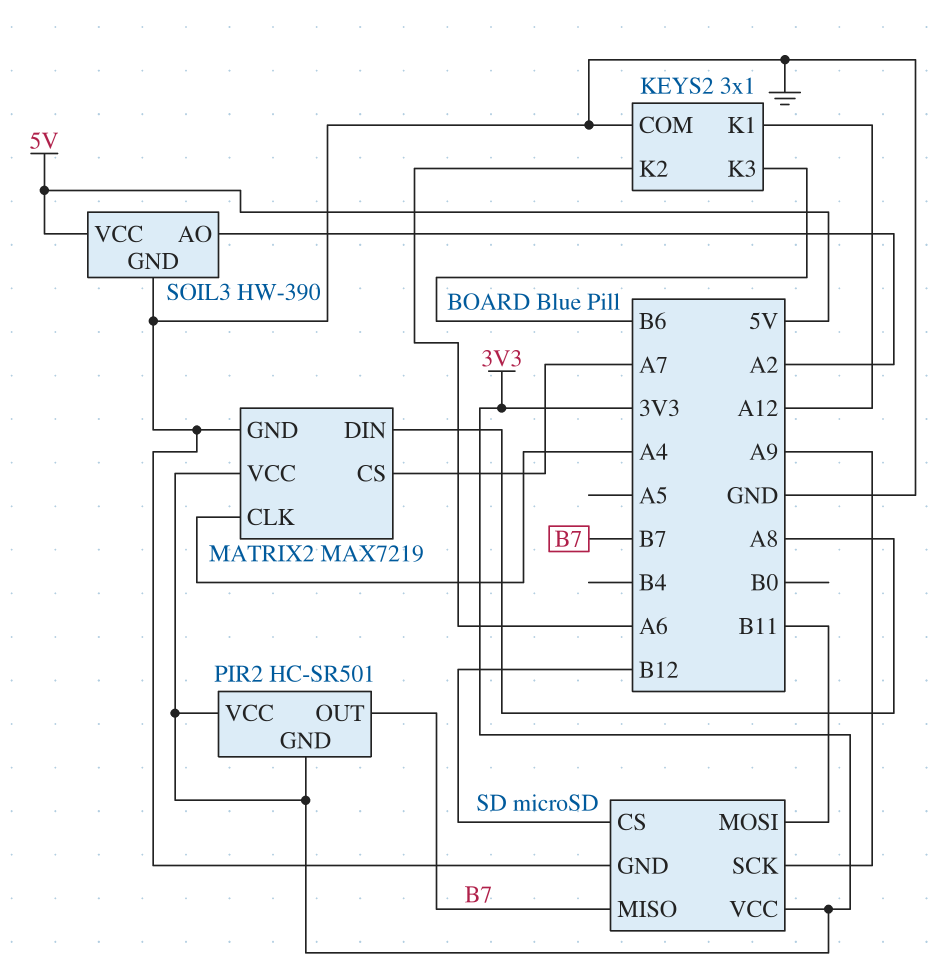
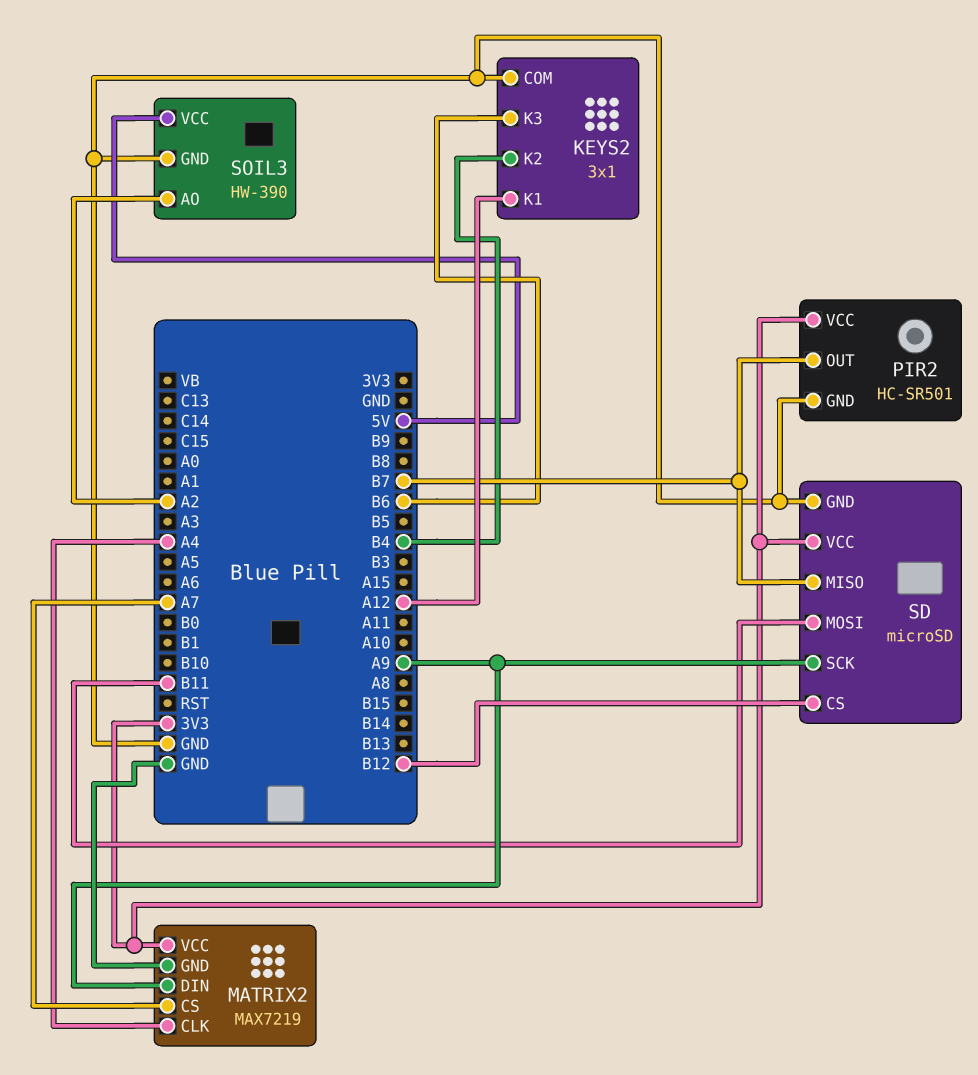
KEYS2 pin K2: A6 -> B4
MATRIX2 pin DIN: A8 -> A9
PIR2 pin GND: 3V3 -> GND

